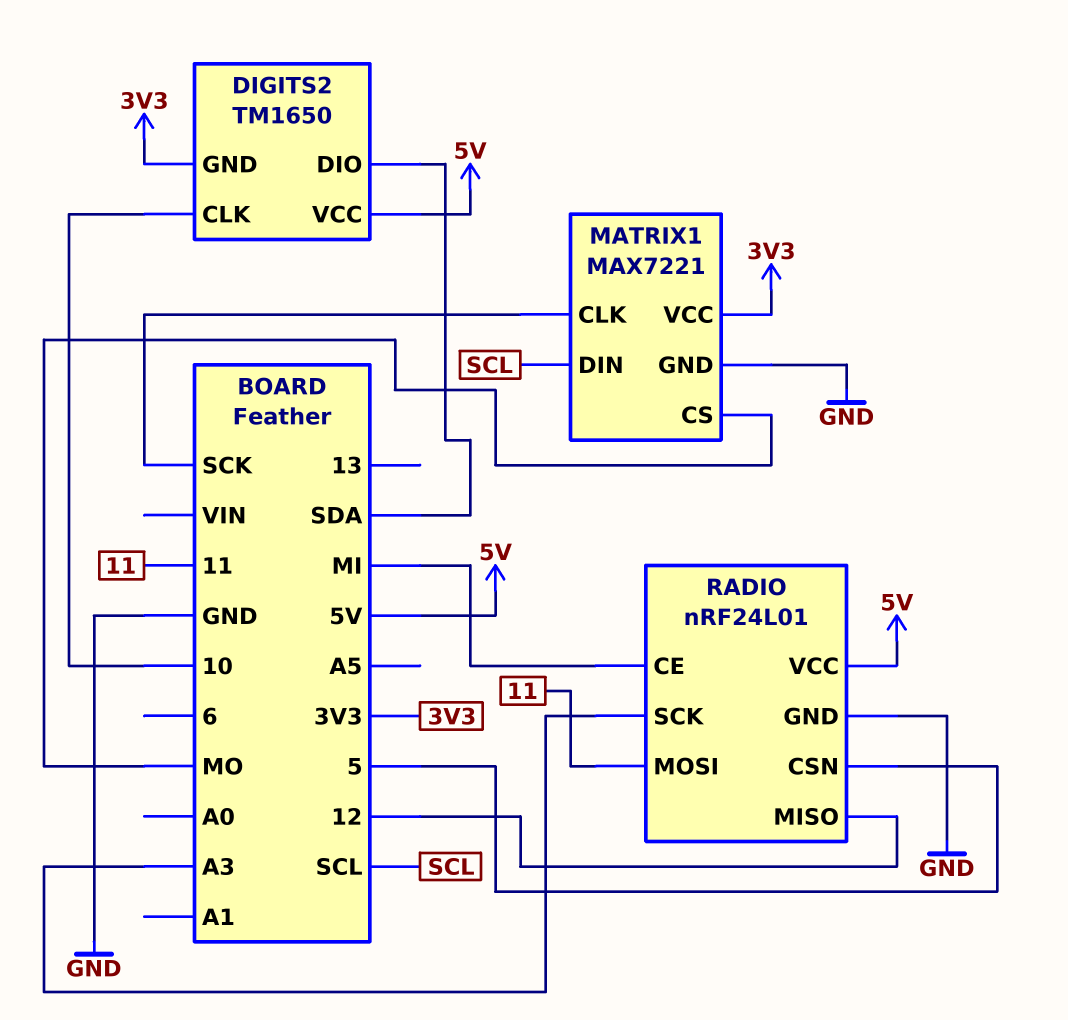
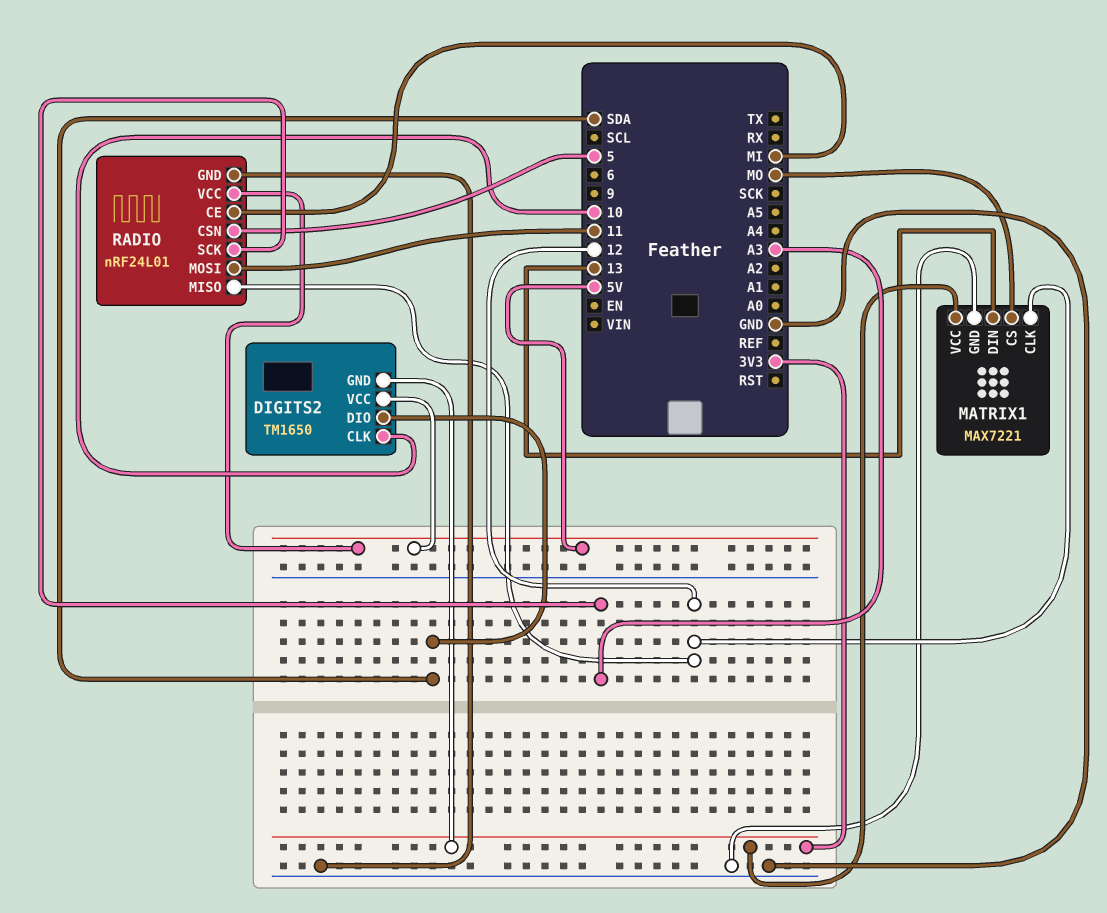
MATRIX1 pin CLK: SCK -> 12
MATRIX1 pin DIN: SCL -> 13

